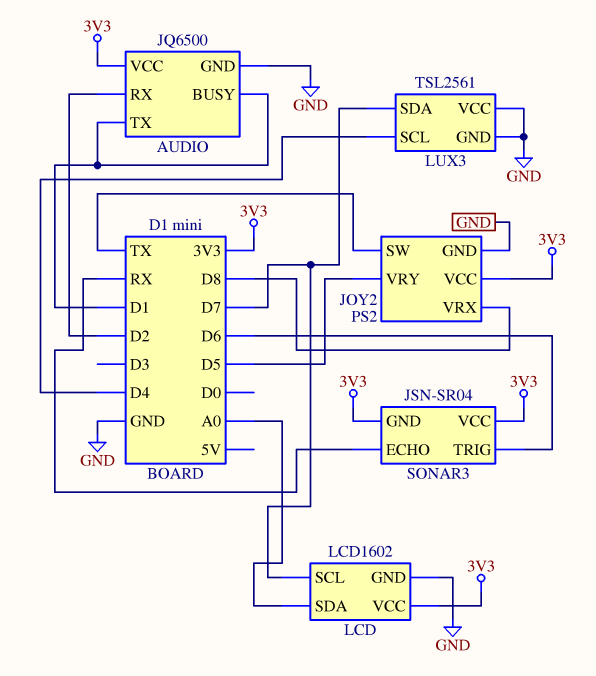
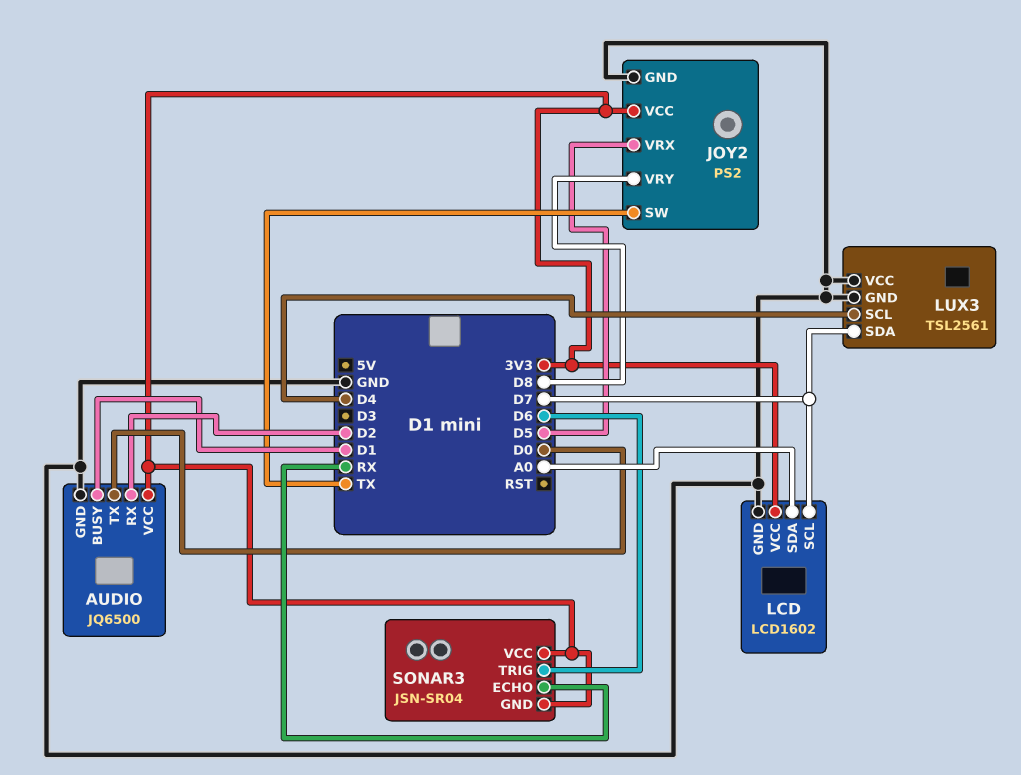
AUDIO pin TX: D1 -> D0
JOY2 pin VRX: D8 -> D5
JOY2 pin VRY: D5 -> D8

